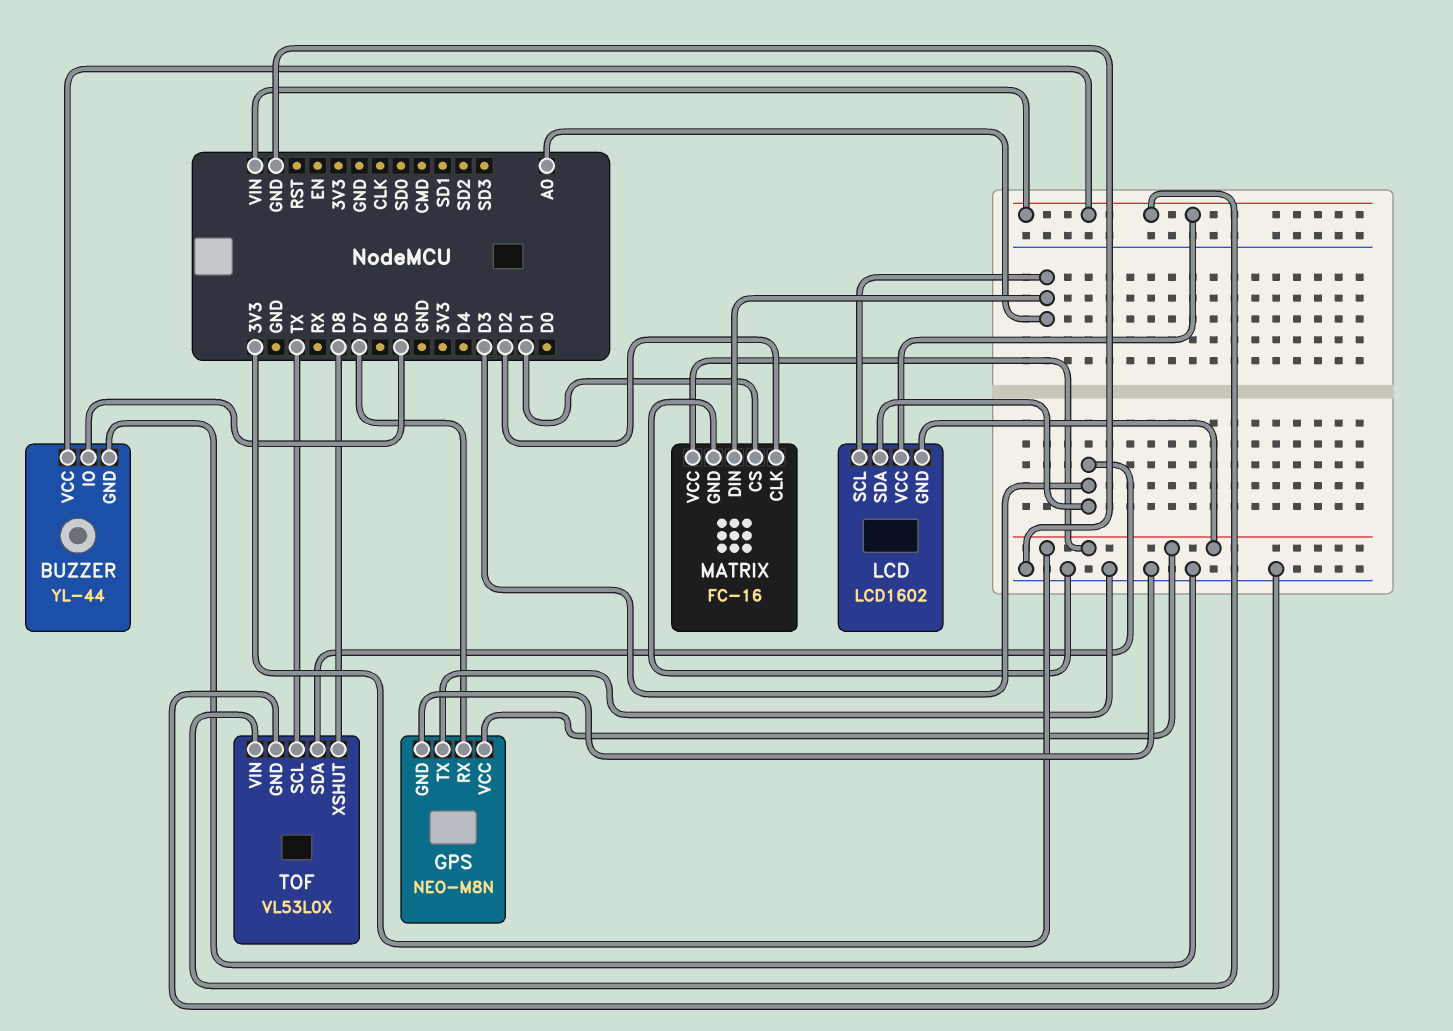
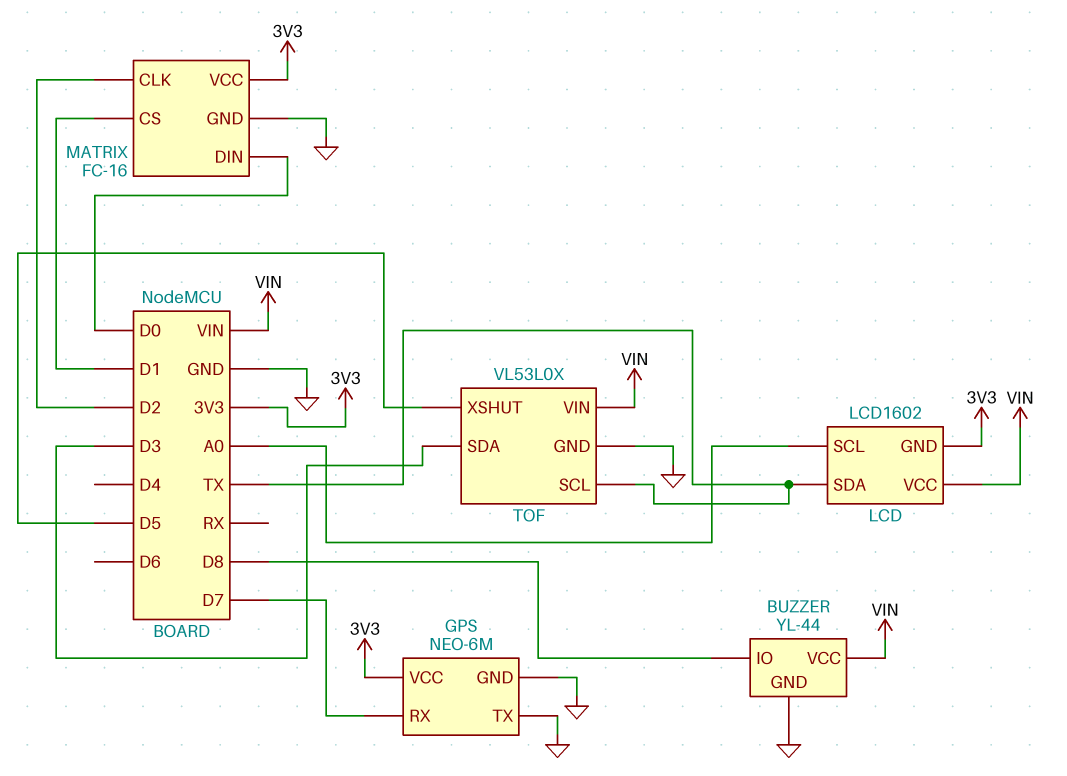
BUZZER pin IO: D5 -> D8
GPS: NEO-M8N -> NEO-6M
LCD pin SDA: D3 -> TX
MATRIX pin DIN: A0 -> D0
TOF pin XSHUT: D8 -> D5

